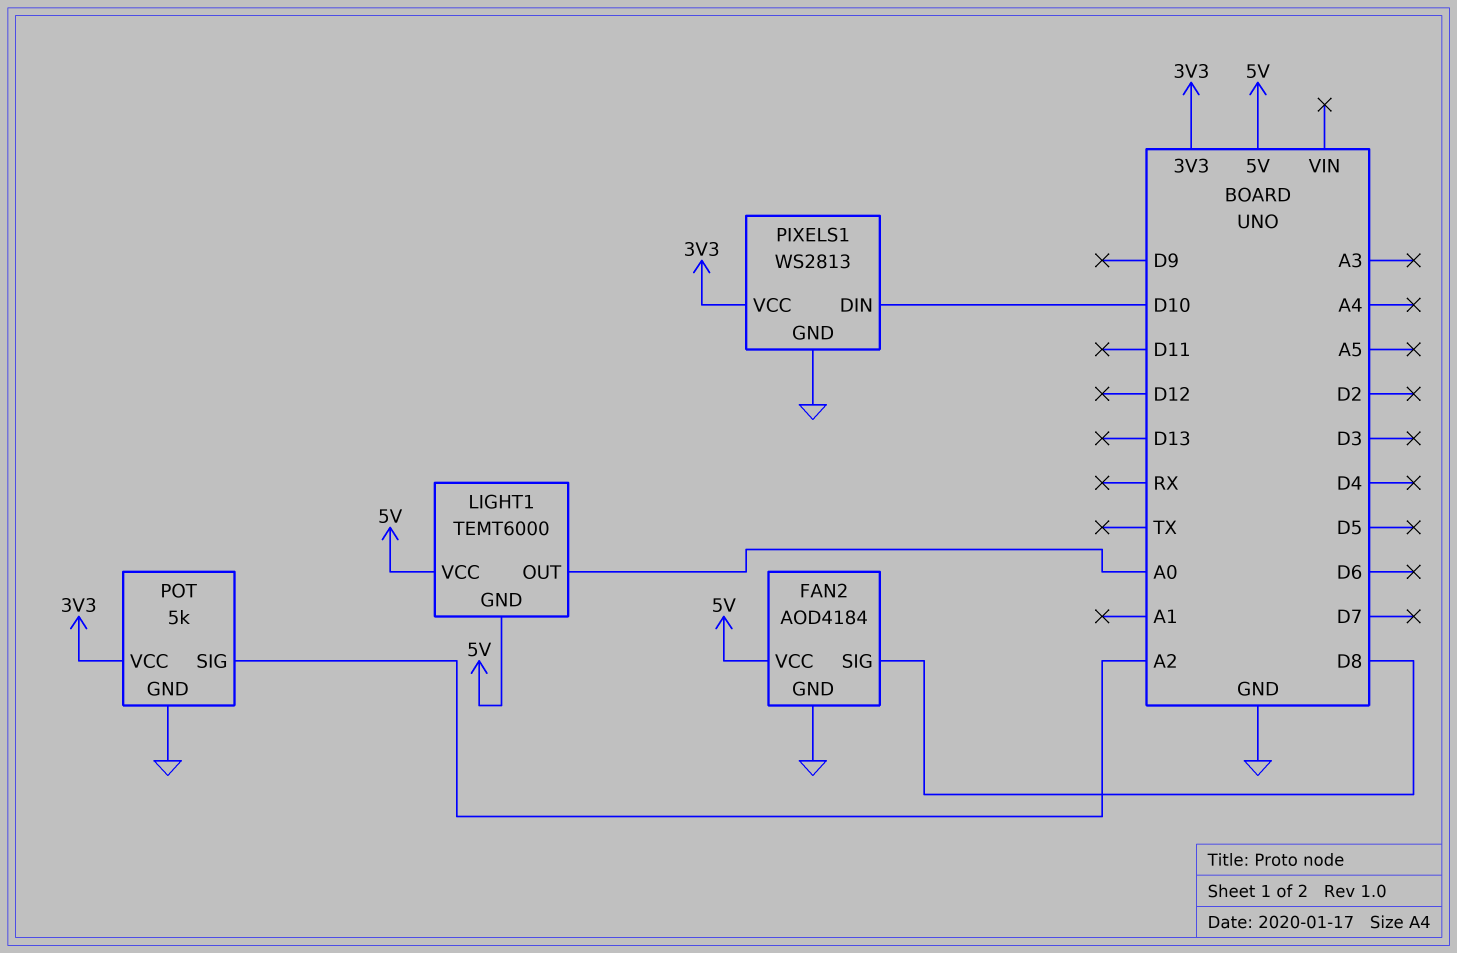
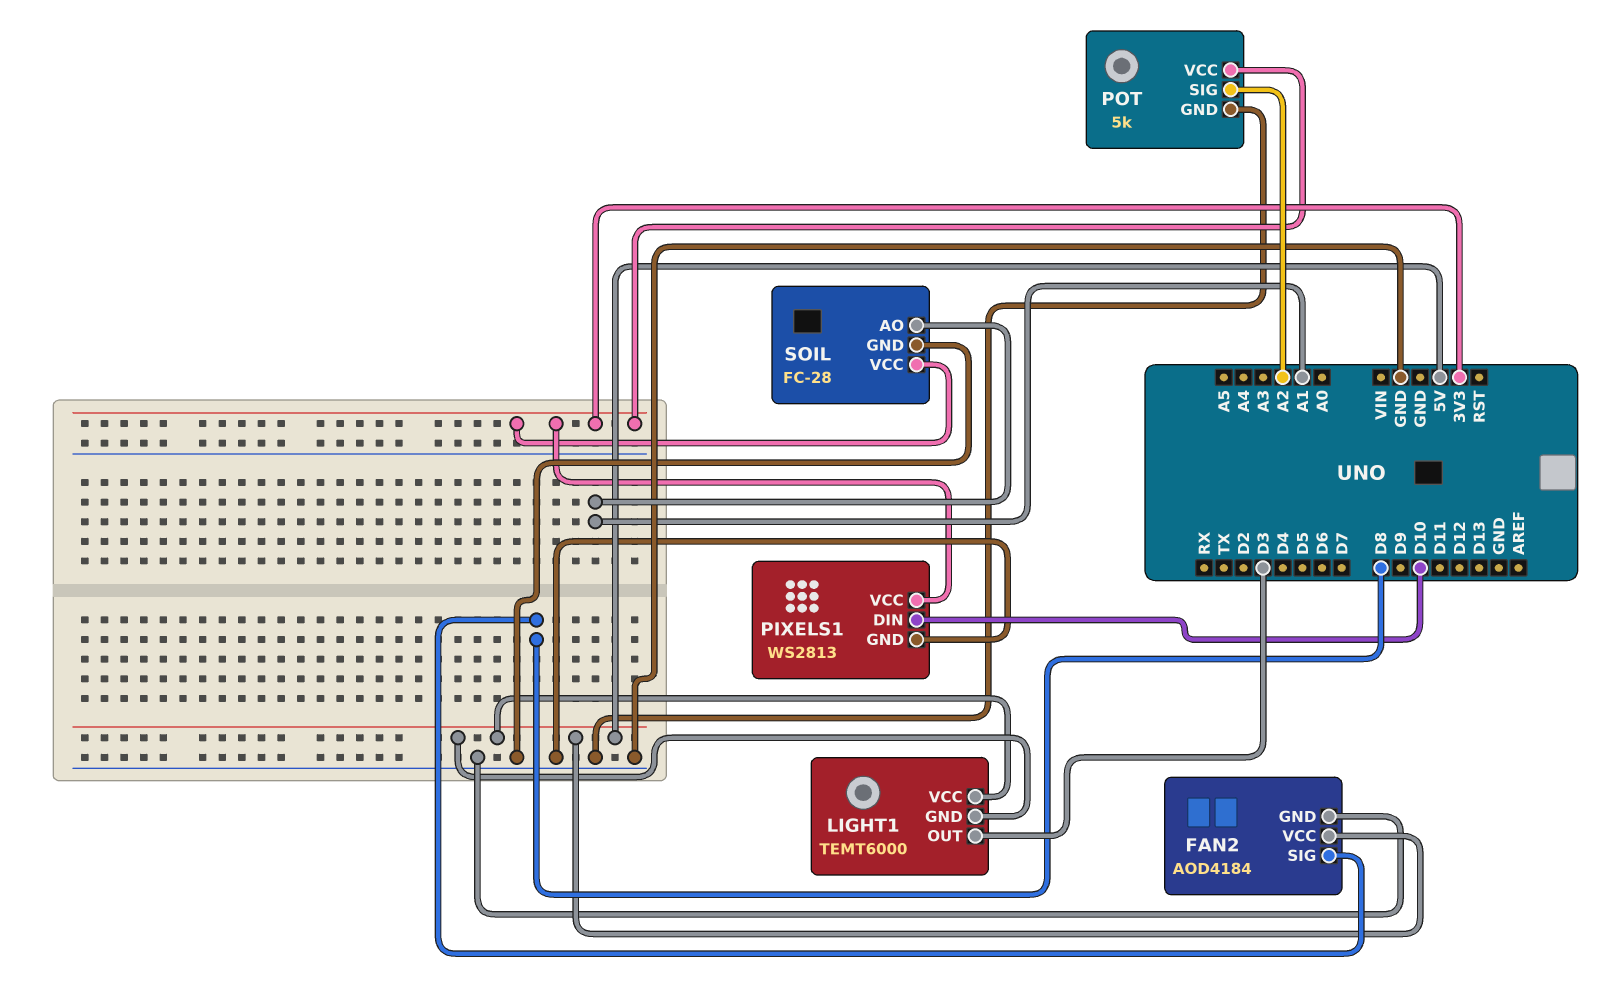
LIGHT1 pin OUT: A0 -> D3
SOIL: none -> FC-28
SOIL pin AO: none -> A1
SOIL pin GND: none -> GND
SOIL pin VCC: none -> 3V3

